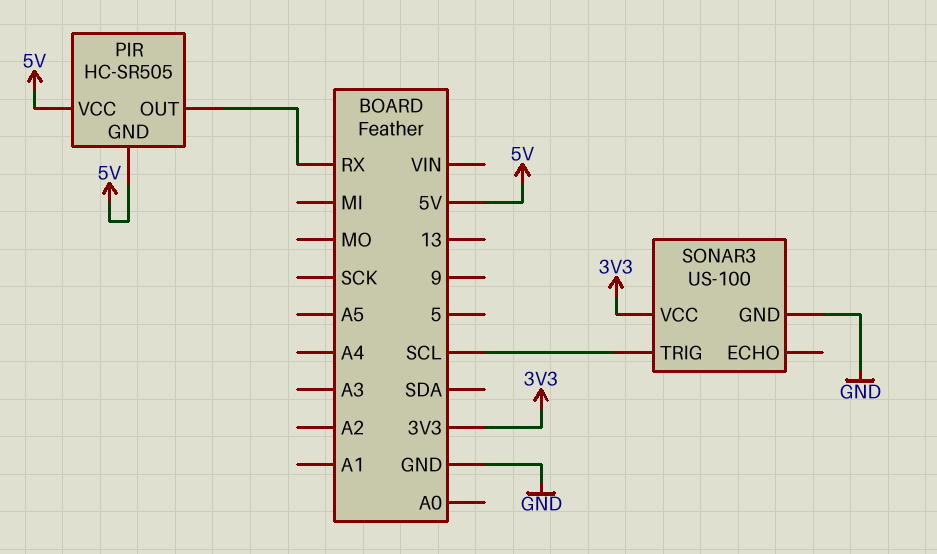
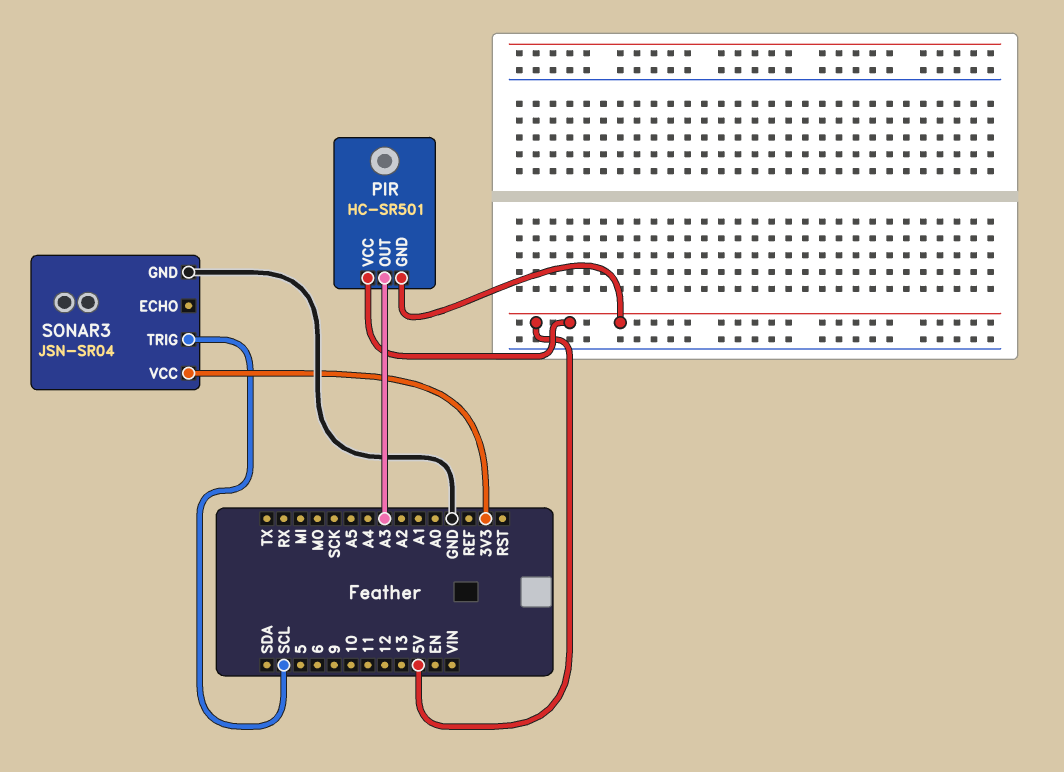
PIR: HC-SR505 -> HC-SR501
PIR pin OUT: RX -> A3
SONAR3: US-100 -> JSN-SR04

